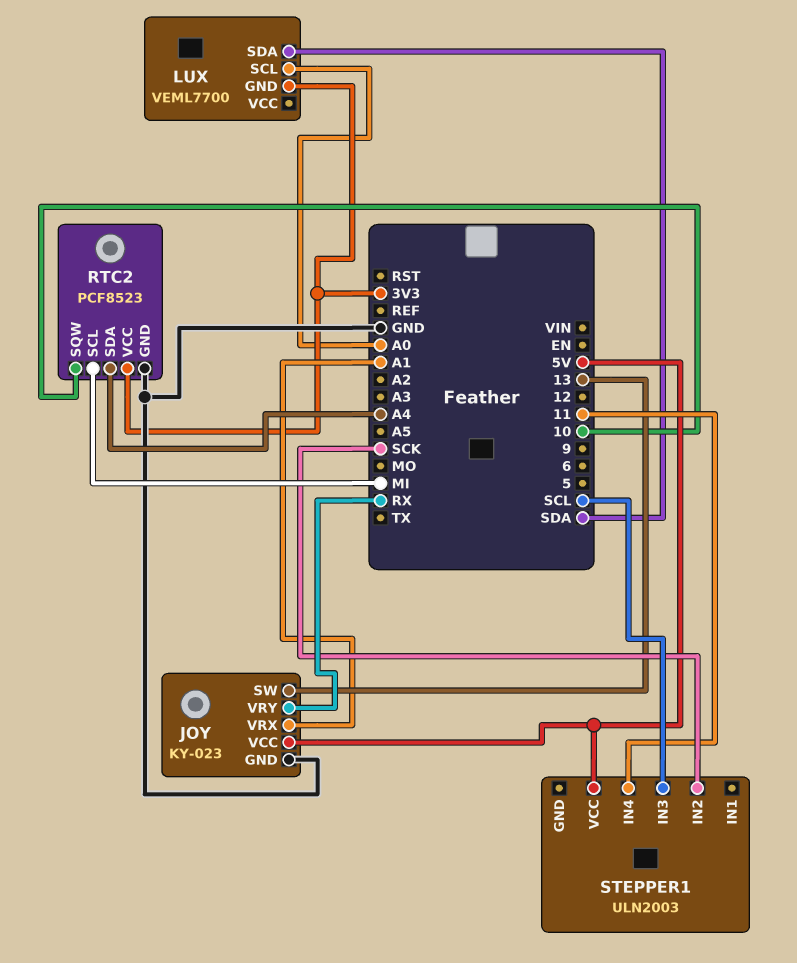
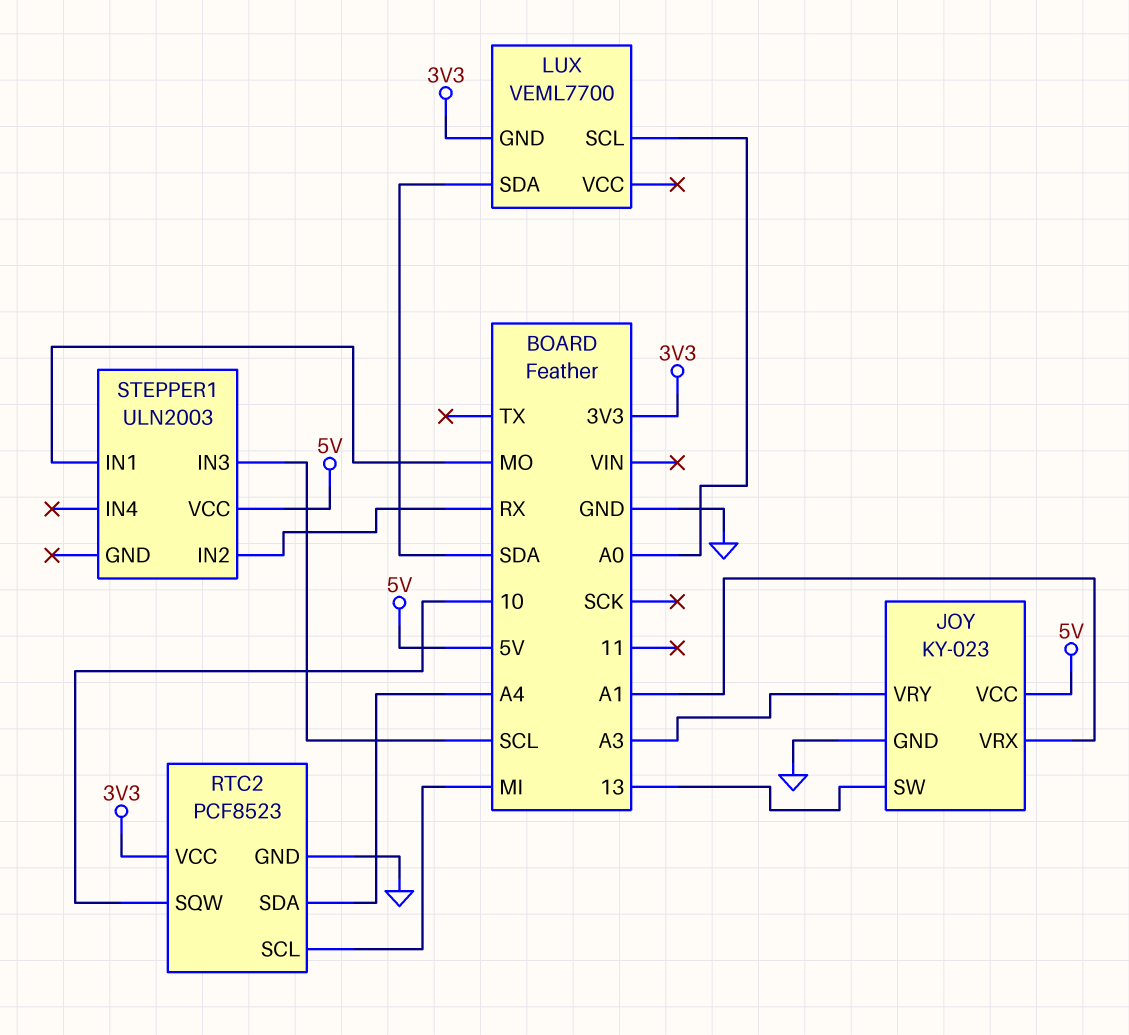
JOY pin VRY: RX -> A3
STEPPER1 pin IN1: none -> MO
STEPPER1 pin IN2: SCK -> RX
STEPPER1 pin IN4: 11 -> none

